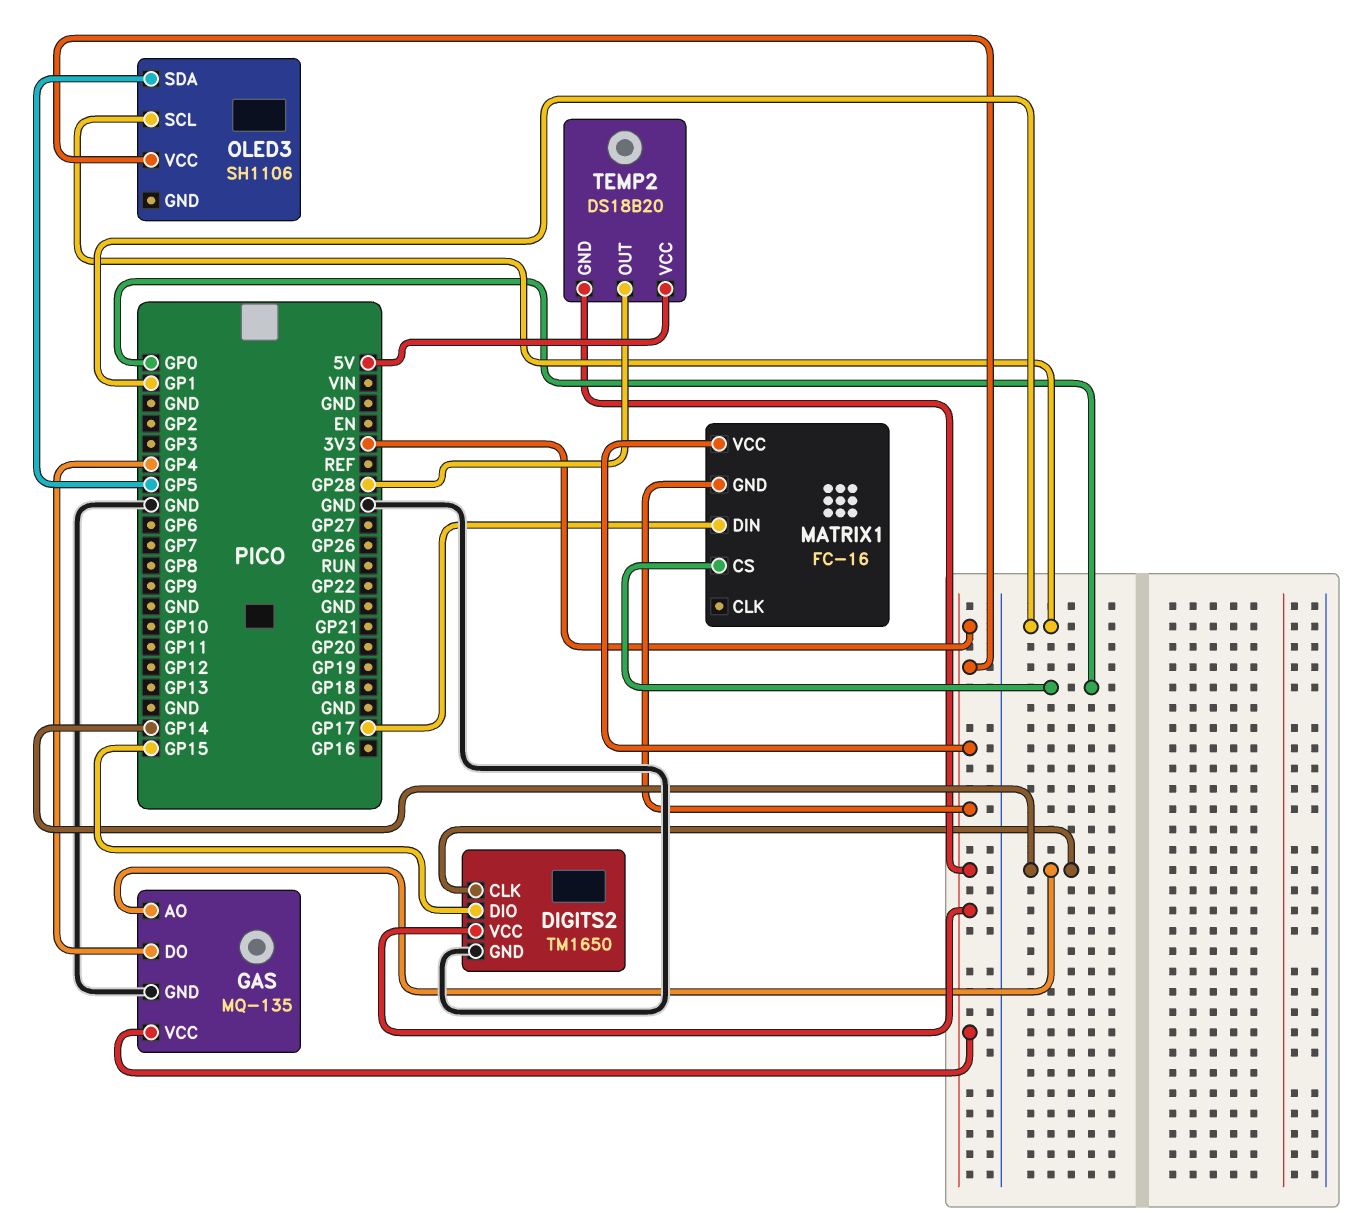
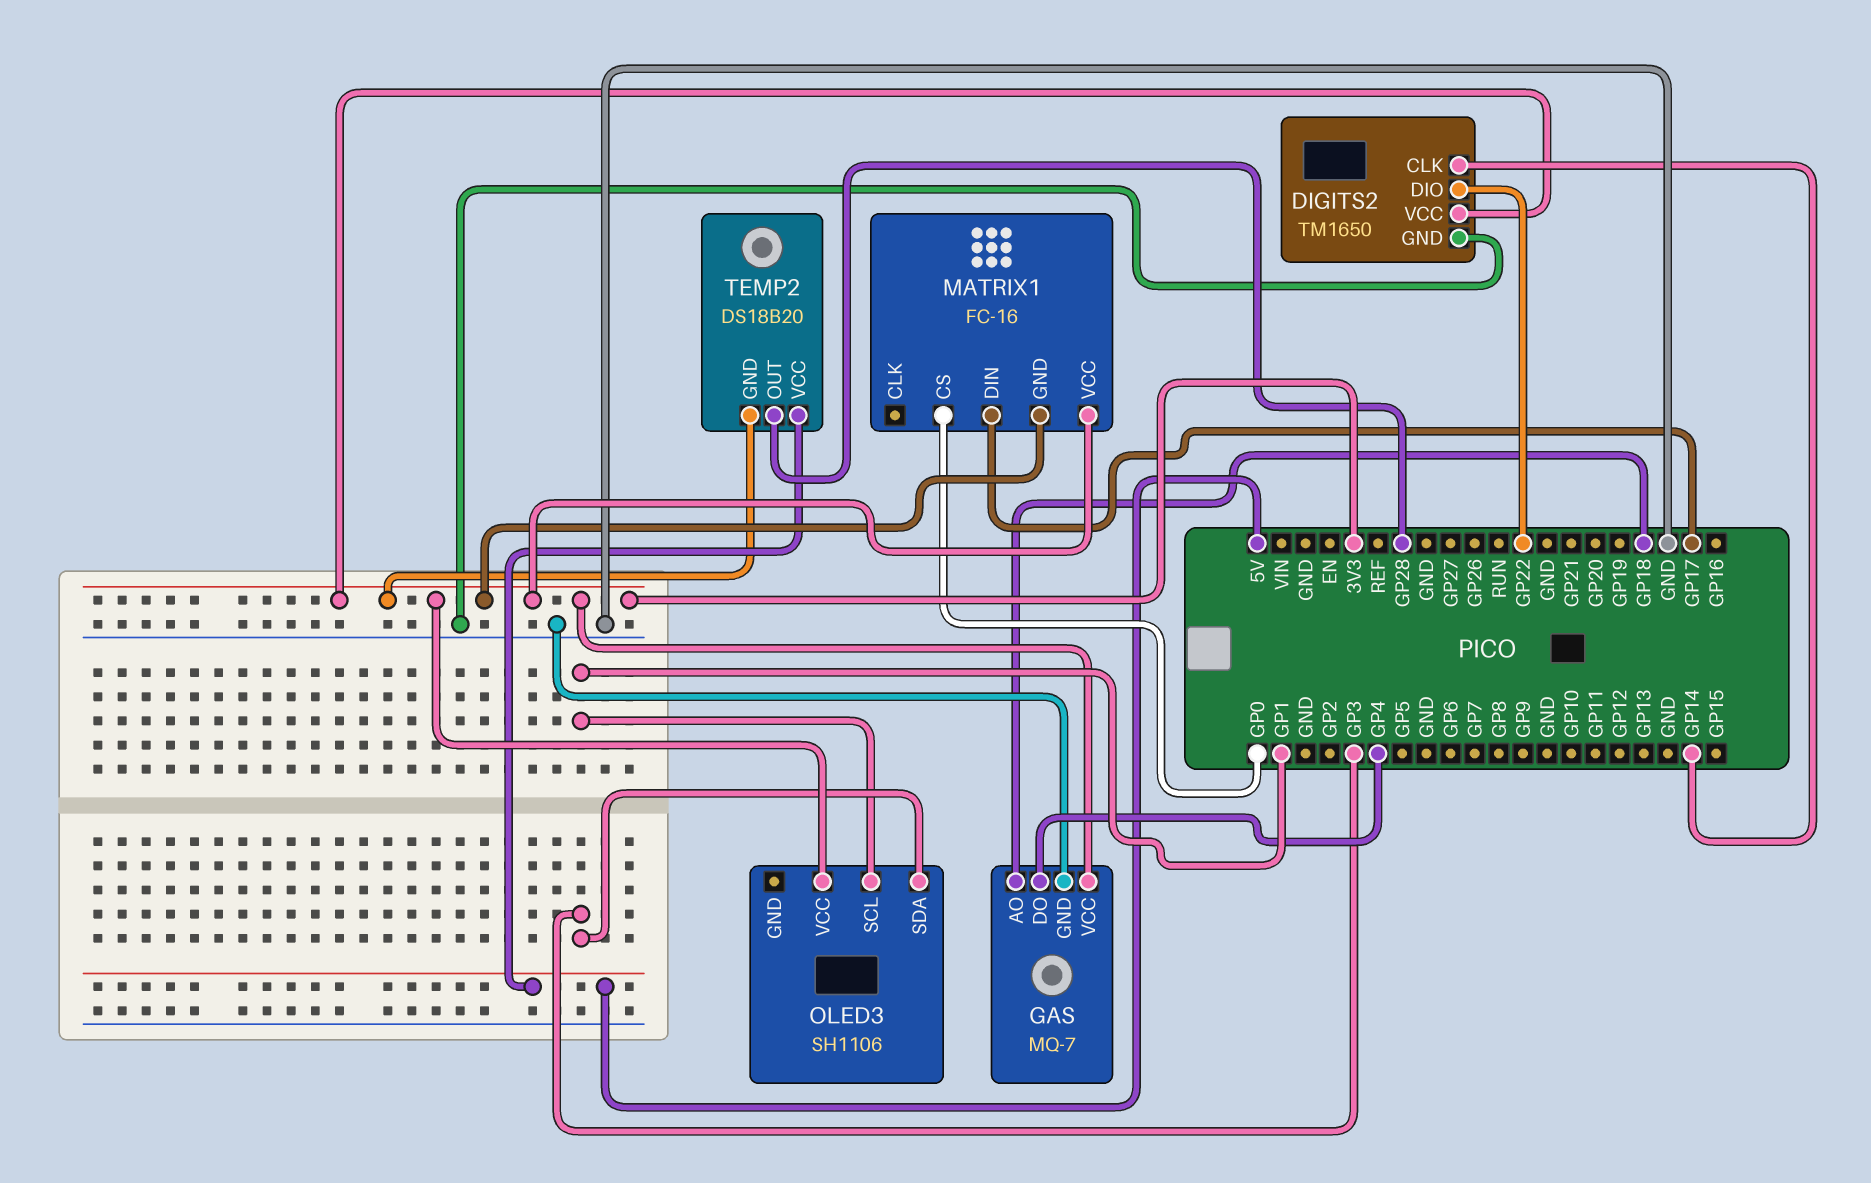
DIGITS2 pin DIO: GP15 -> GP22
GAS: MQ-135 -> MQ-7
GAS pin AO: GP14 -> GP18
OLED3 pin SDA: GP5 -> GP3

